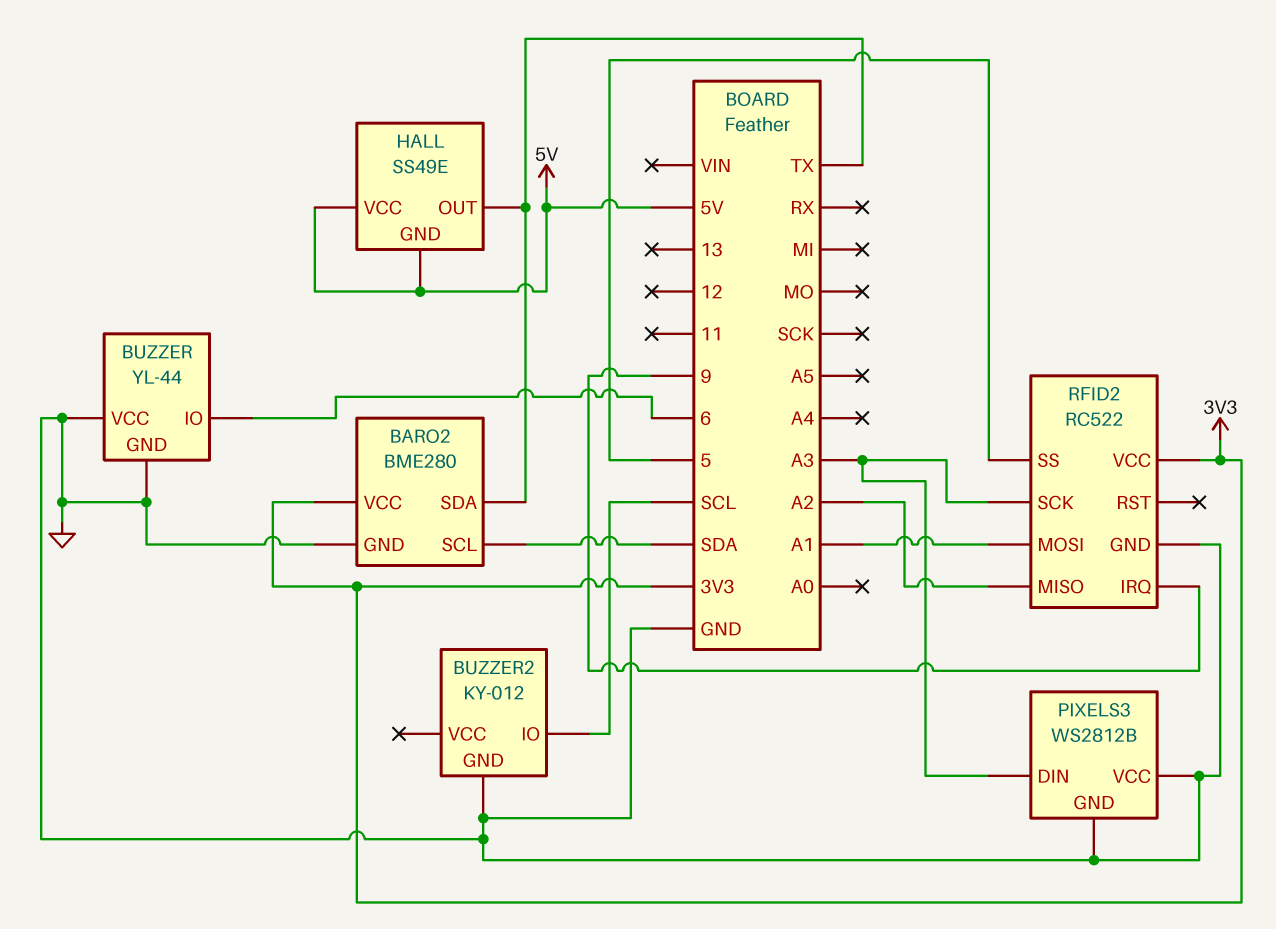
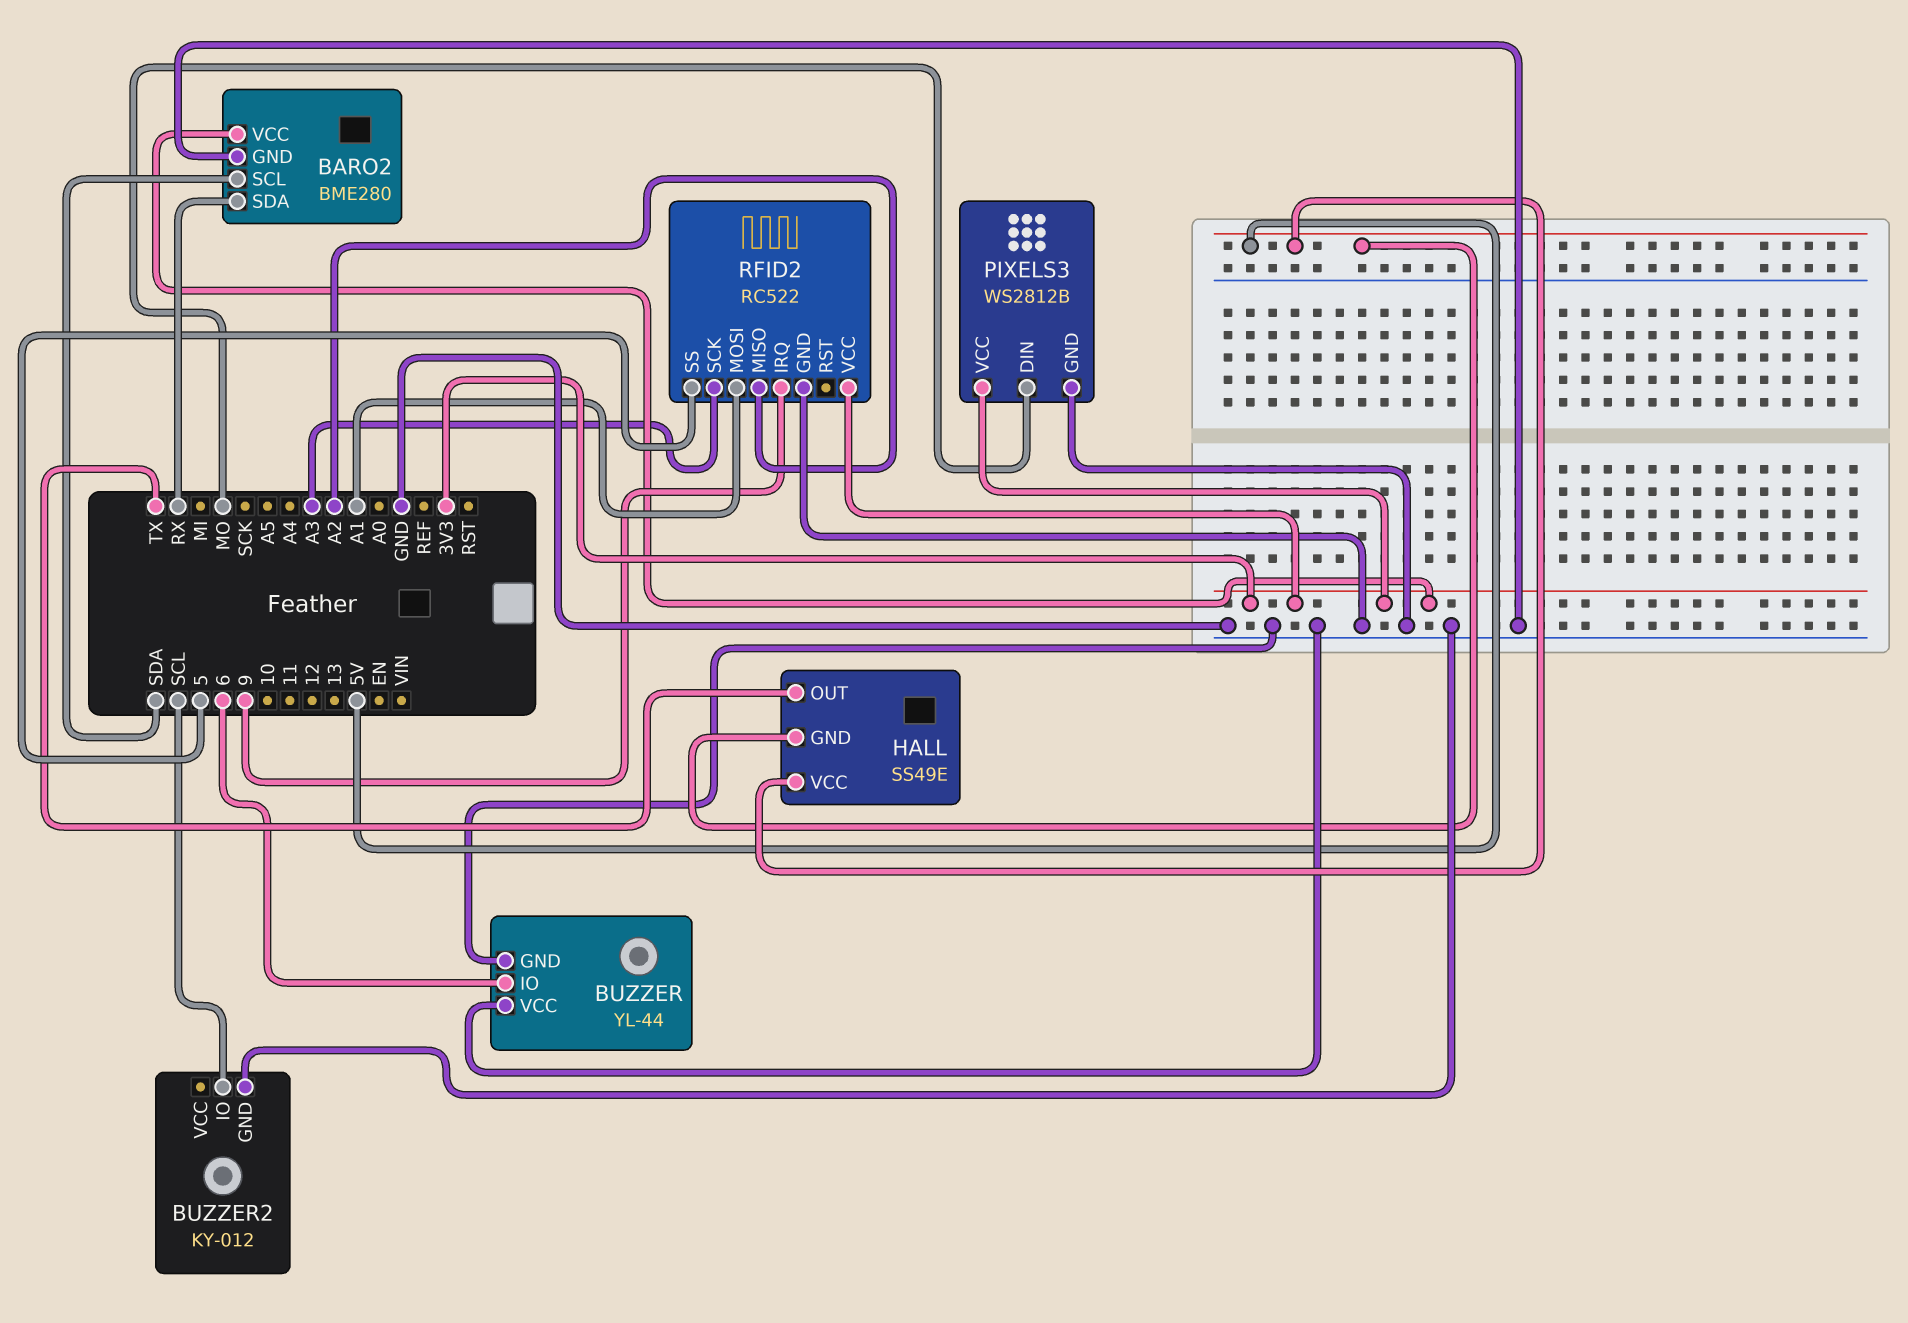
BARO2 pin SDA: TX -> RX
PIXELS3 pin DIN: A3 -> MO
PIXELS3 pin VCC: GND -> 3V3

